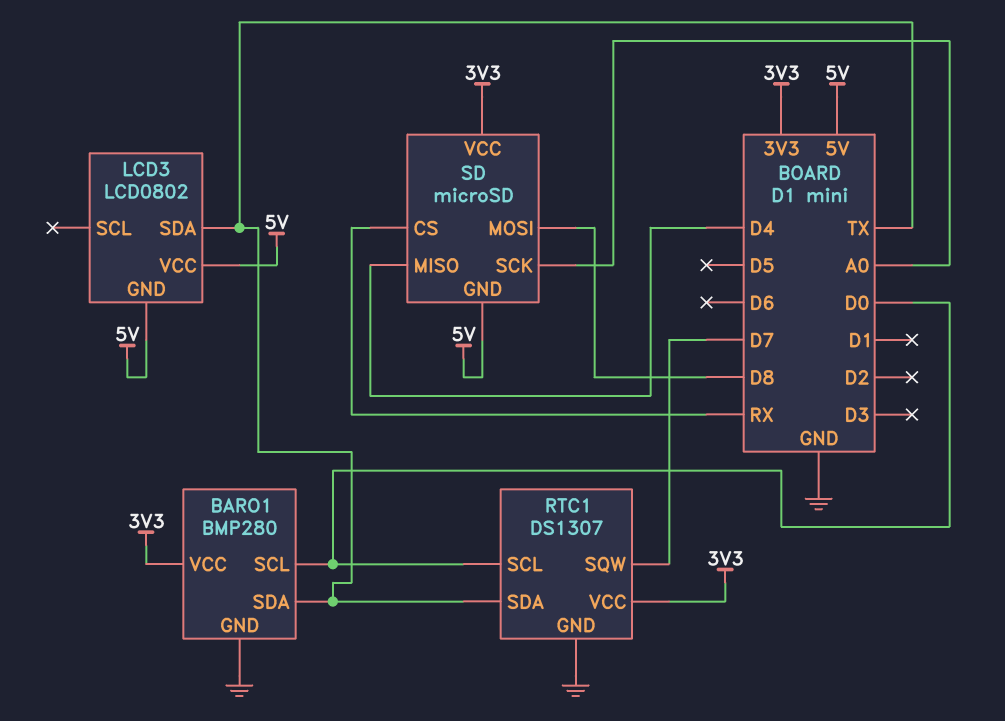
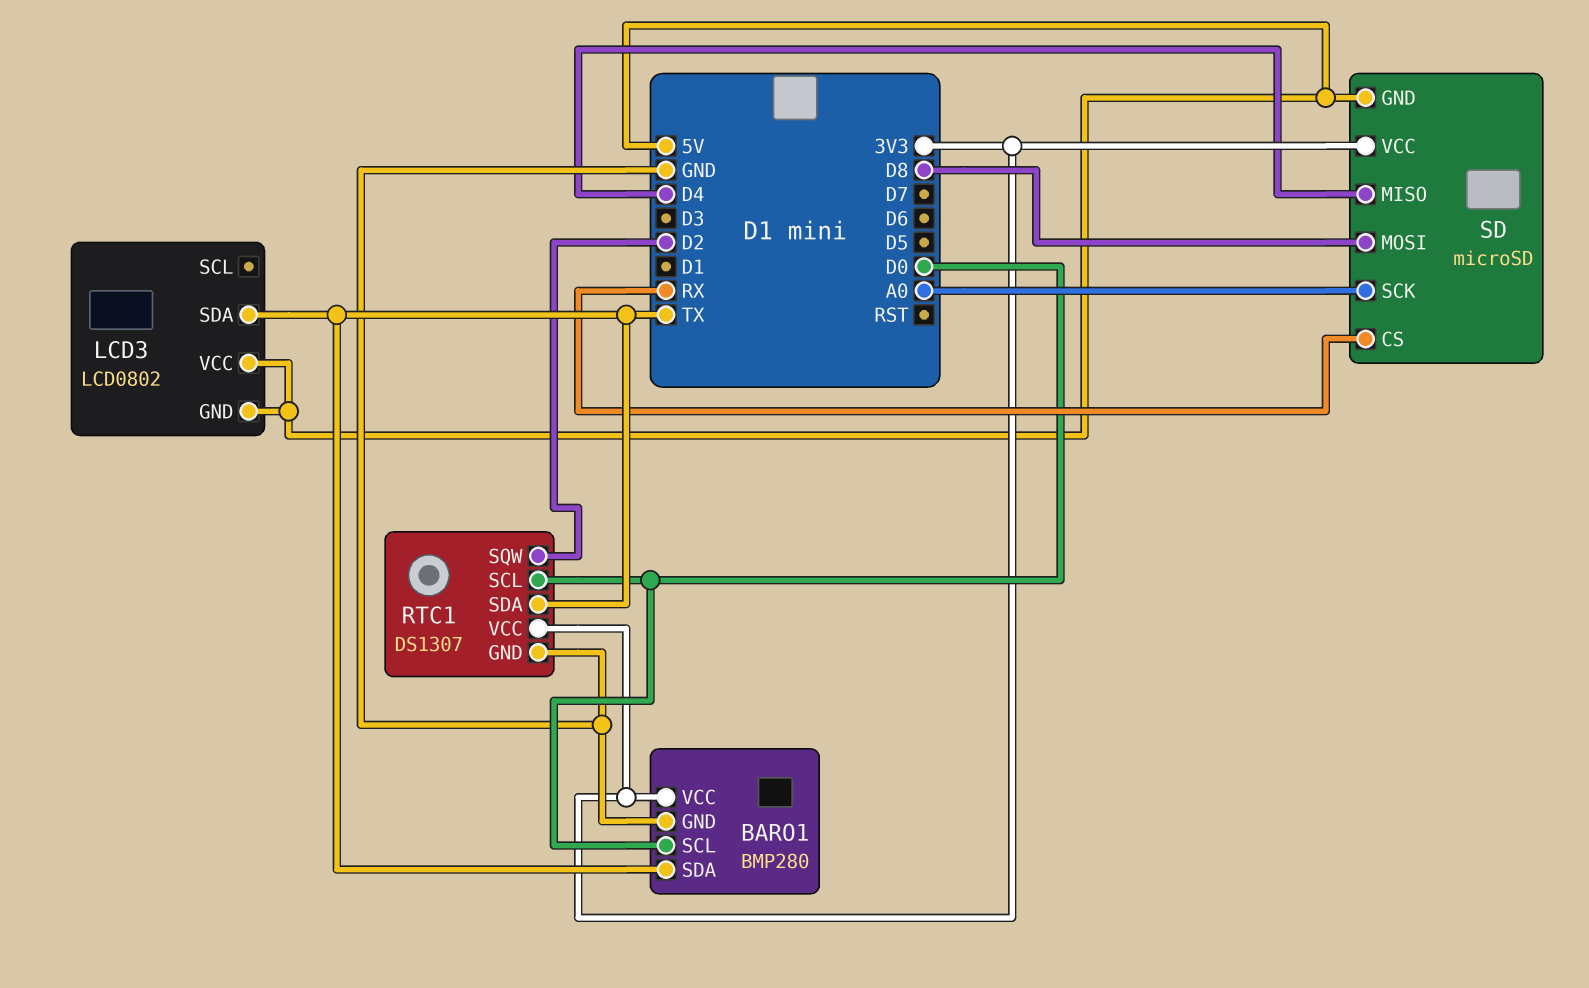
RTC1 pin SQW: D7 -> D2

